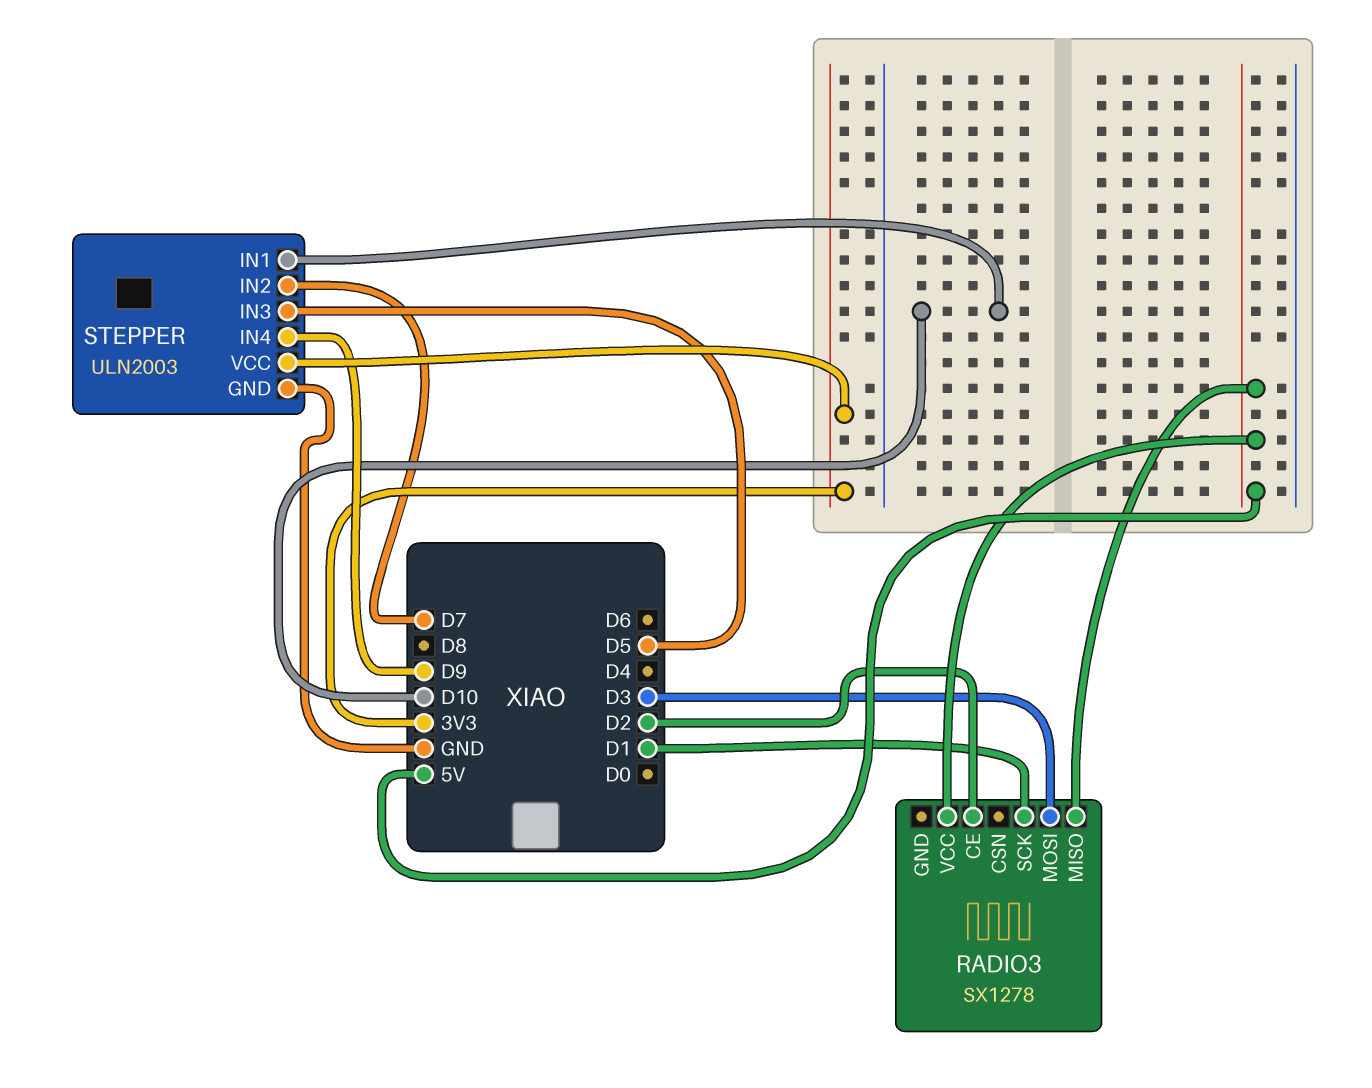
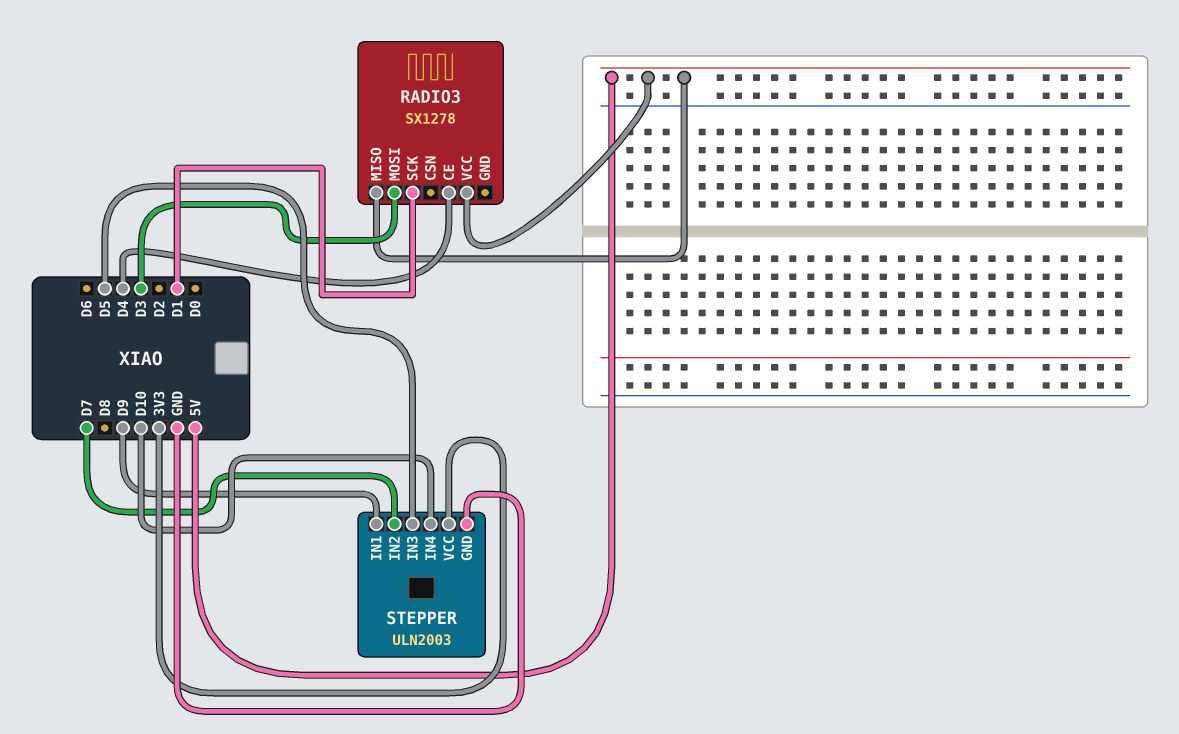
RADIO3 pin CE: D2 -> D4
STEPPER pin IN1: D10 -> D9
STEPPER pin IN4: D9 -> D10

